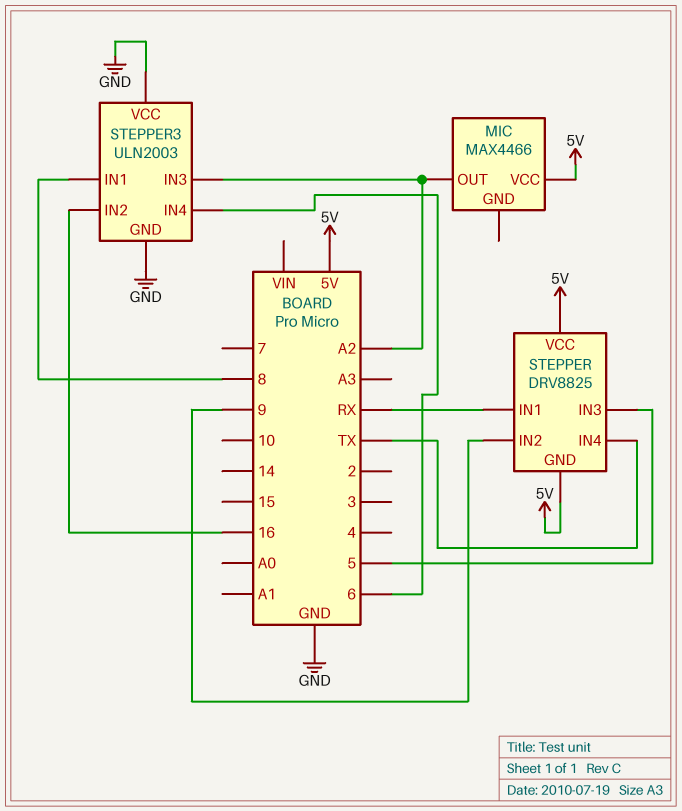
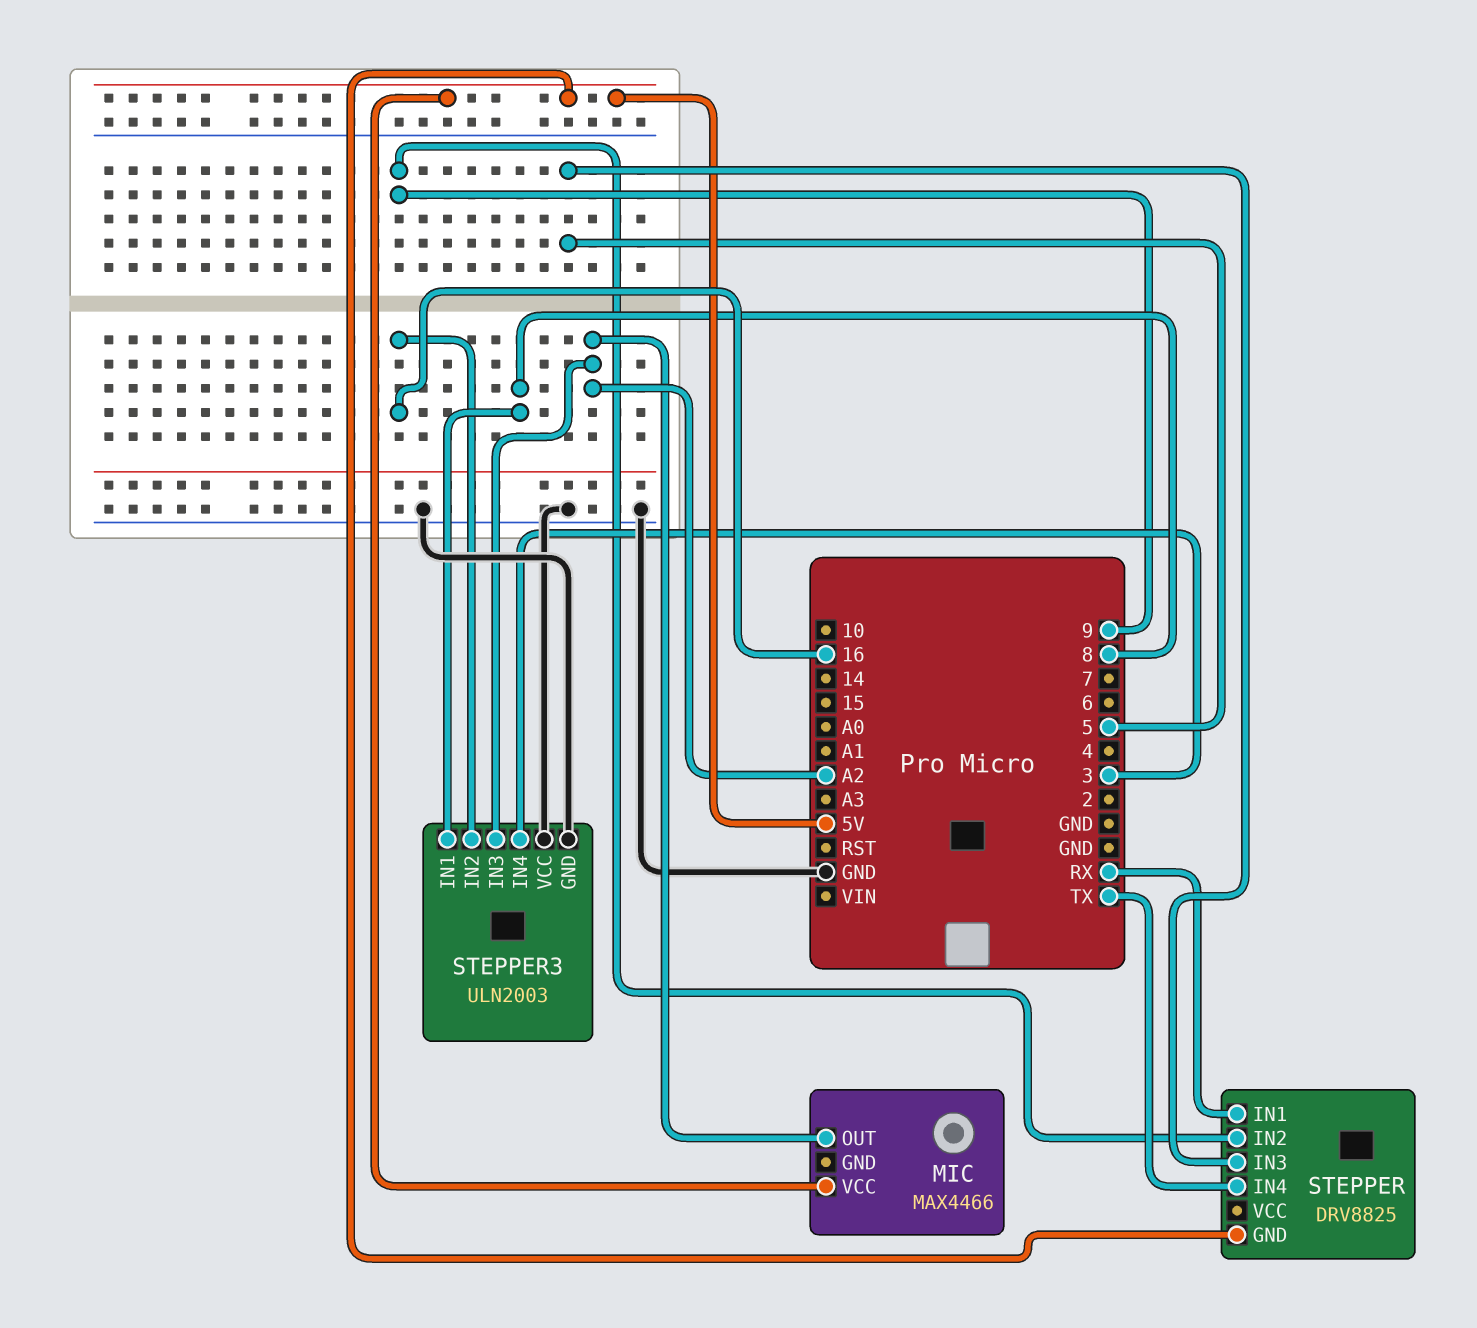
STEPPER pin VCC: 5V -> none
STEPPER3 pin IN4: 6 -> 3

